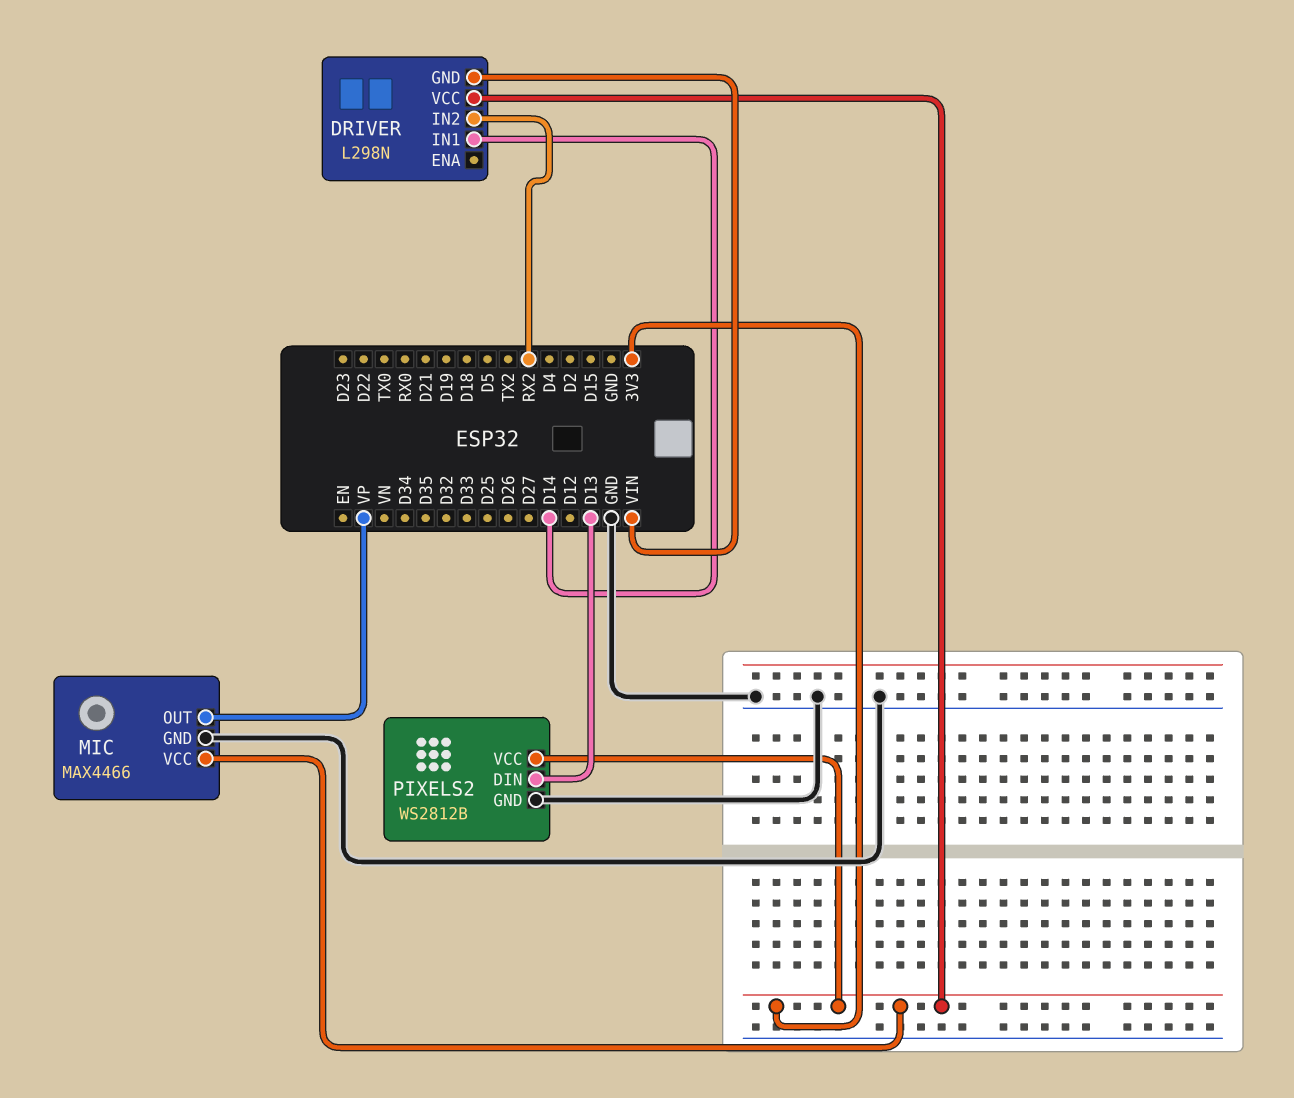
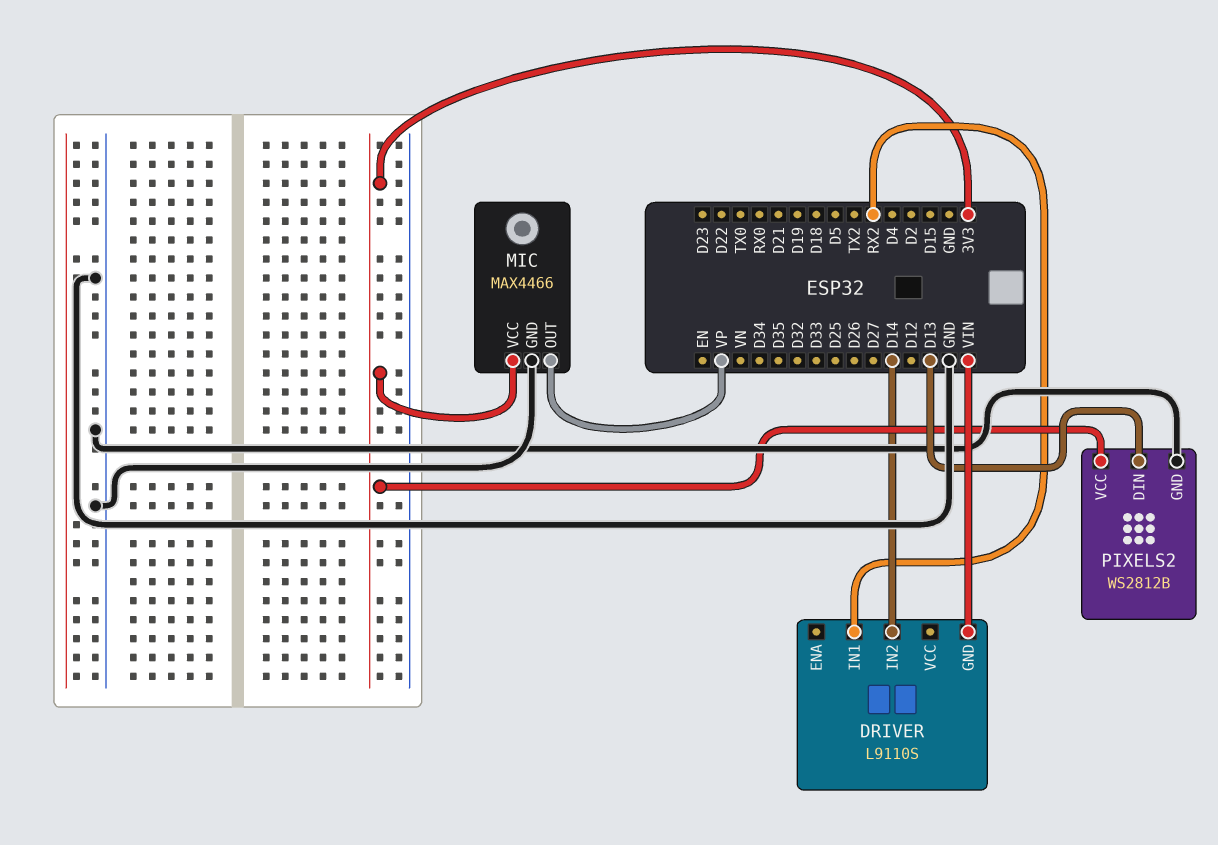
DRIVER: L298N -> L9110S
DRIVER pin IN1: D14 -> RX2
DRIVER pin IN2: RX2 -> D14
DRIVER pin VCC: 3V3 -> none

